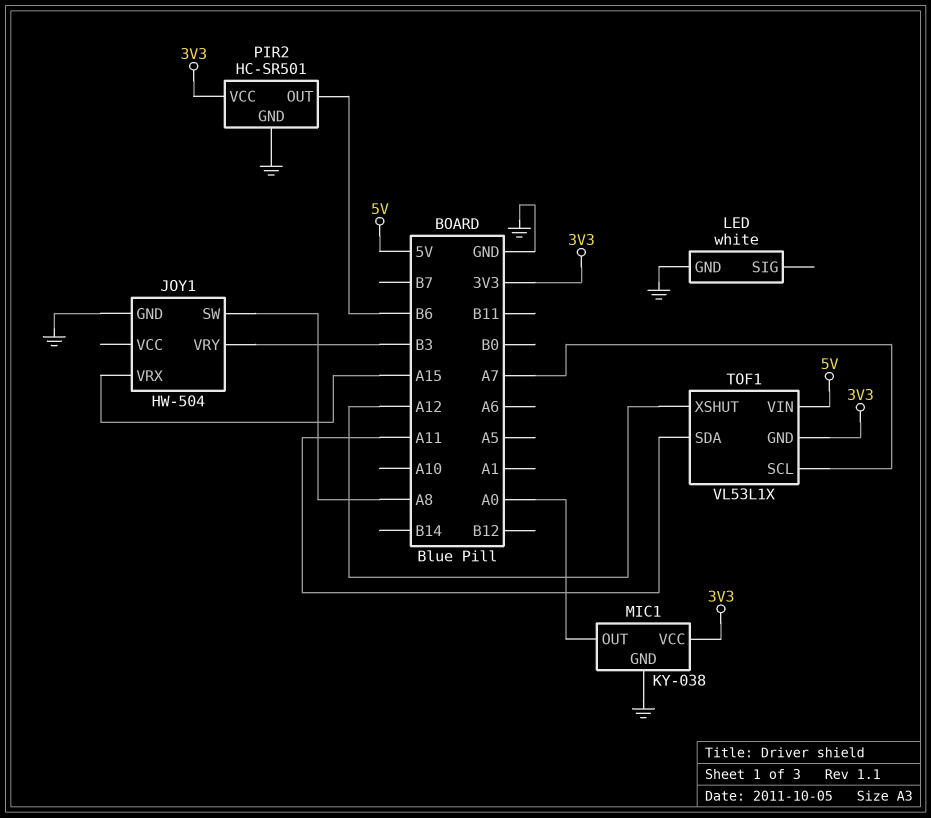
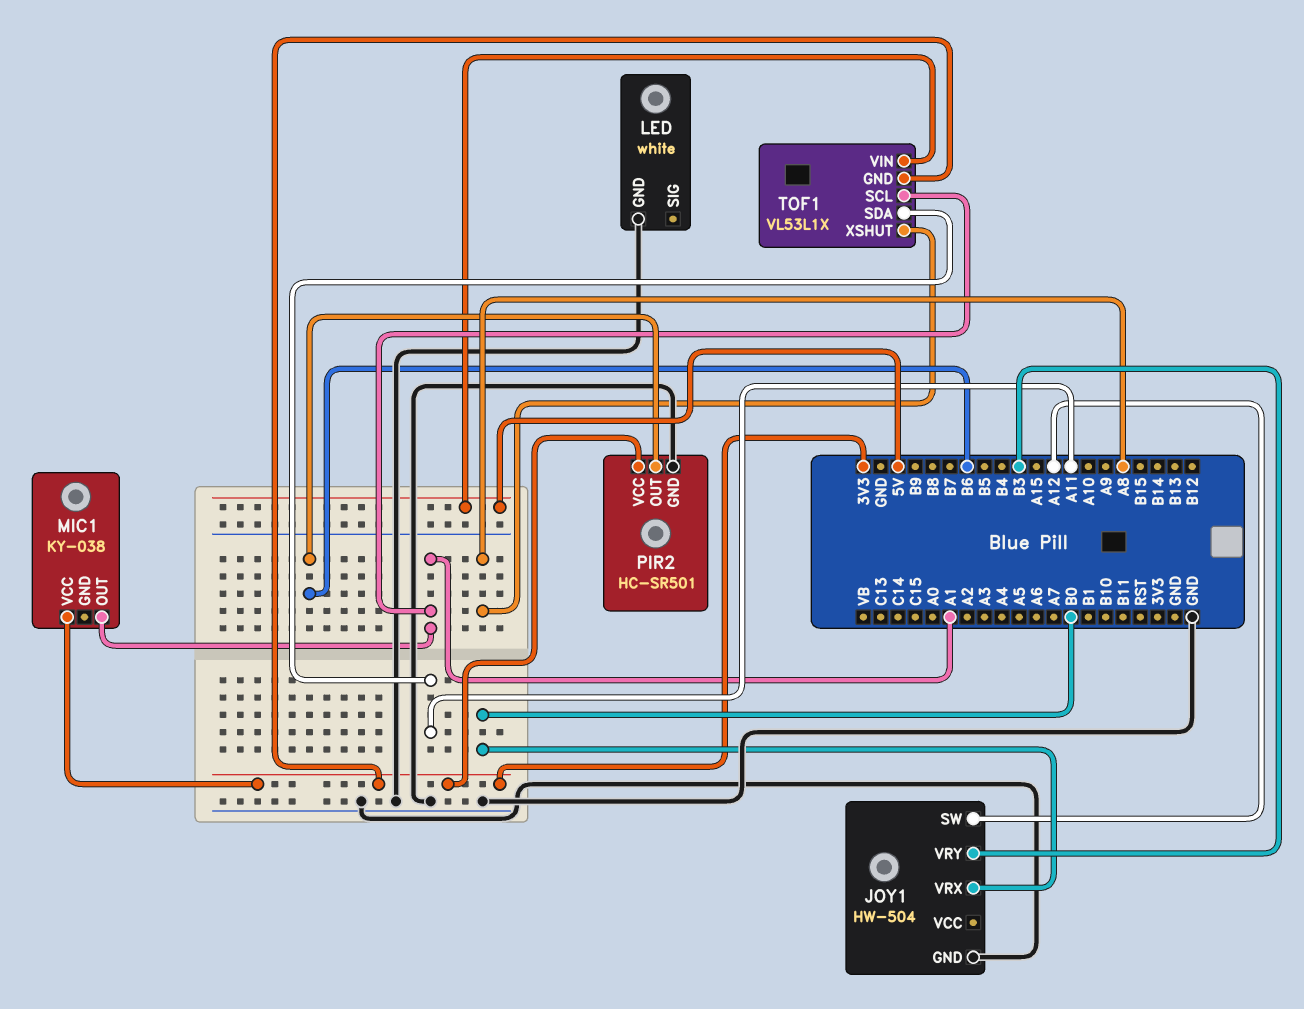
JOY1 pin SW: A8 -> A12
JOY1 pin VRX: A15 -> B0
MIC1 pin GND: GND -> none
MIC1 pin OUT: A0 -> A1
TOF1 pin SCL: A7 -> A1
TOF1 pin XSHUT: A12 -> A8

